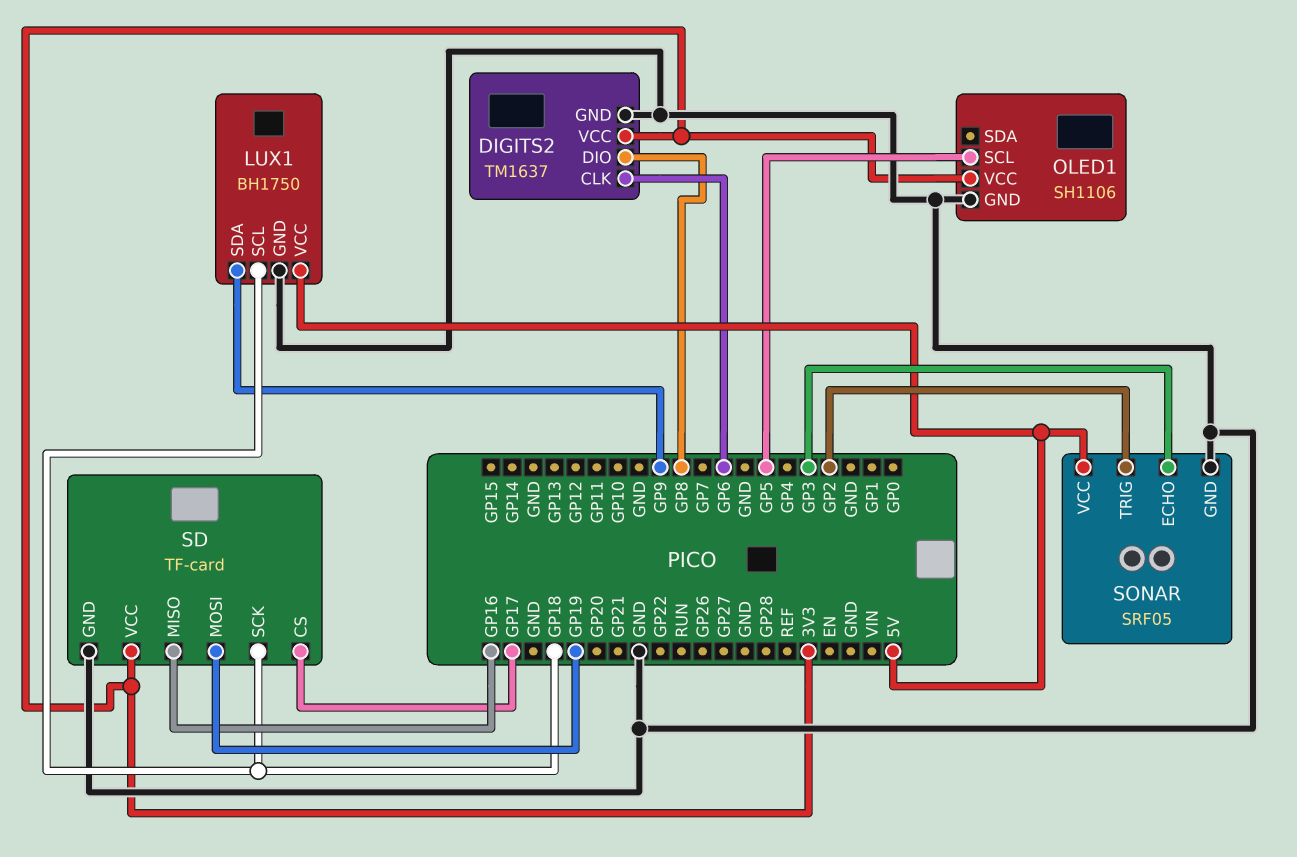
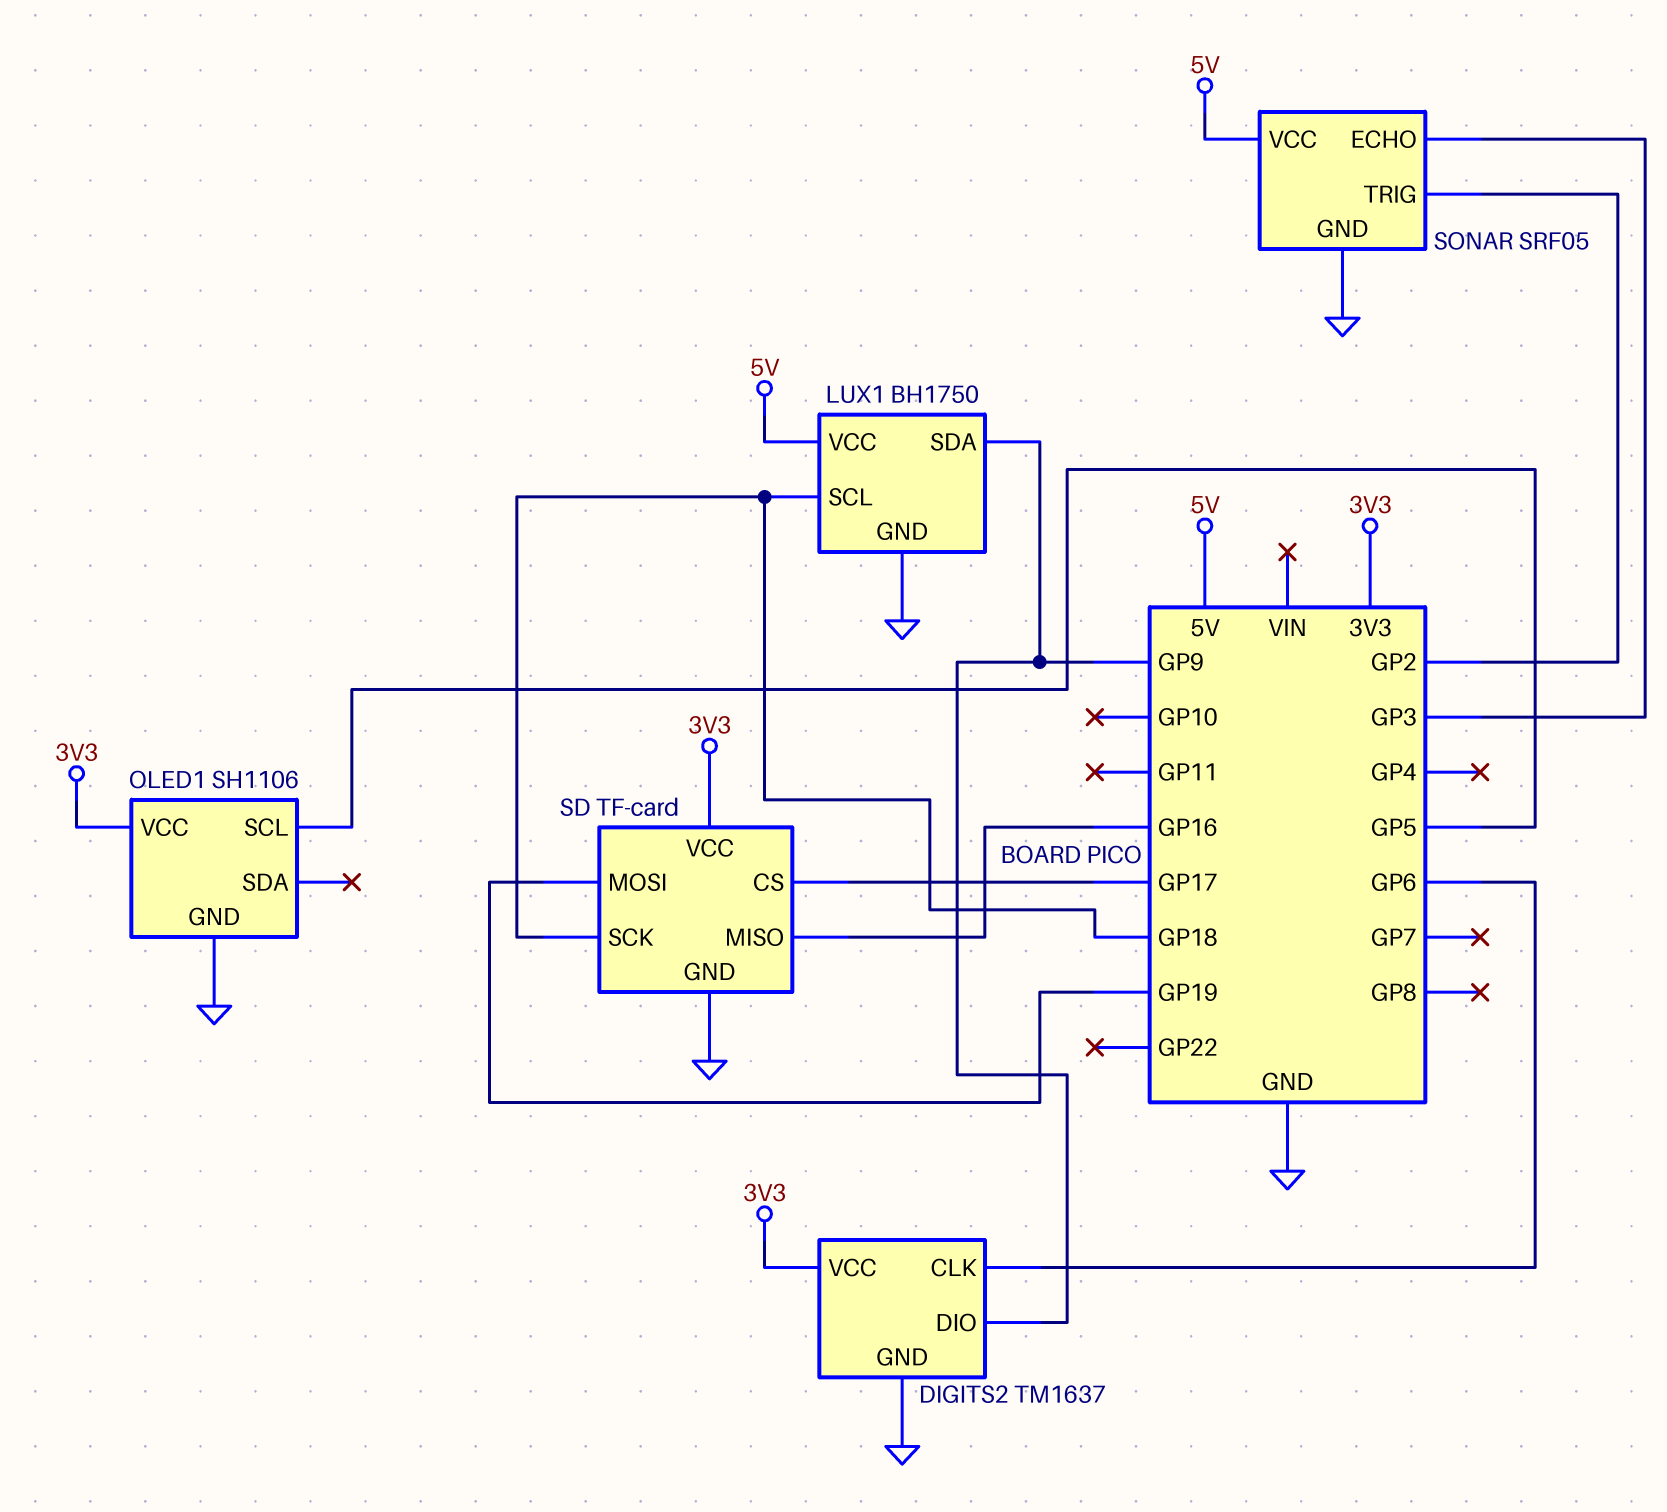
DIGITS2 pin DIO: GP8 -> GP9

